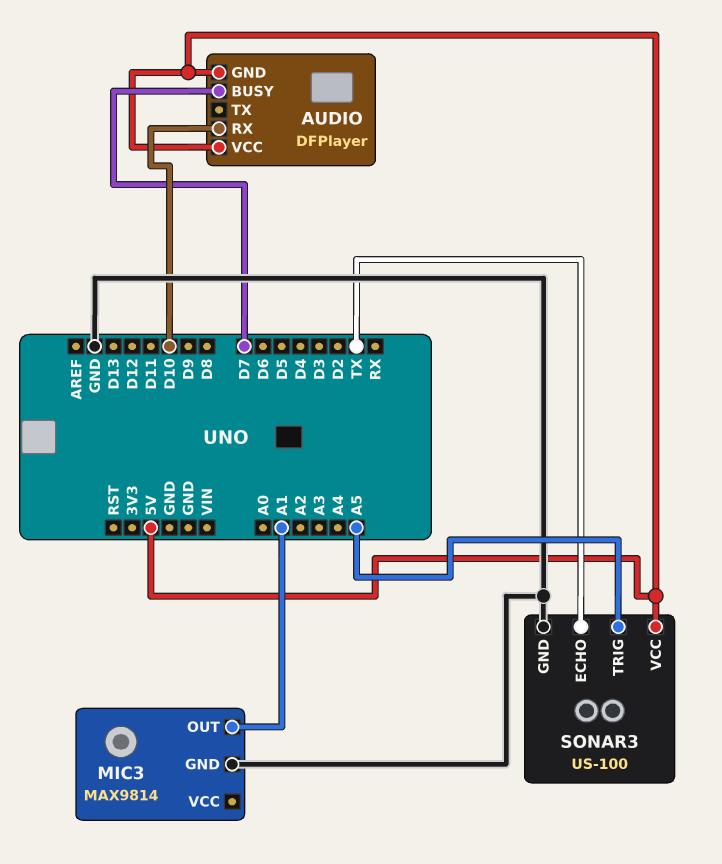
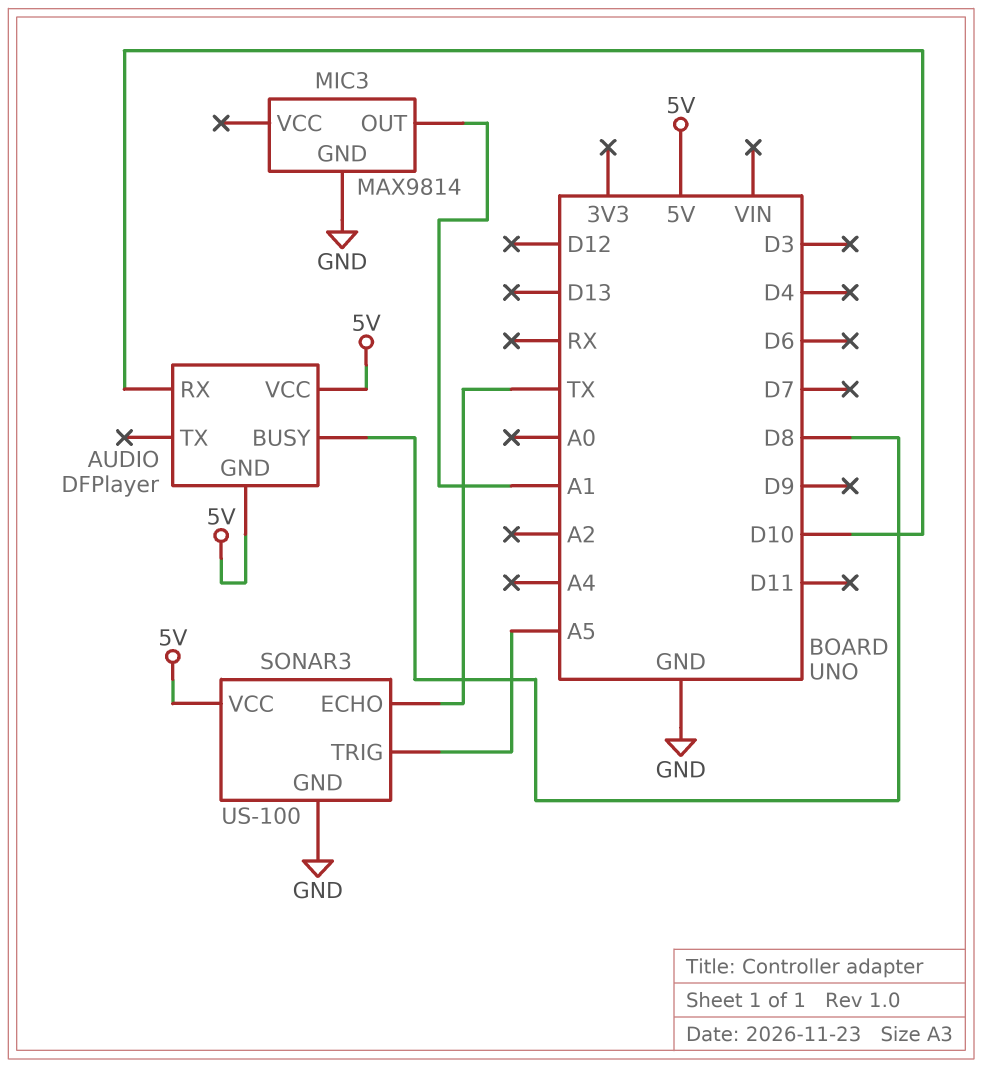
AUDIO pin BUSY: D7 -> D8

